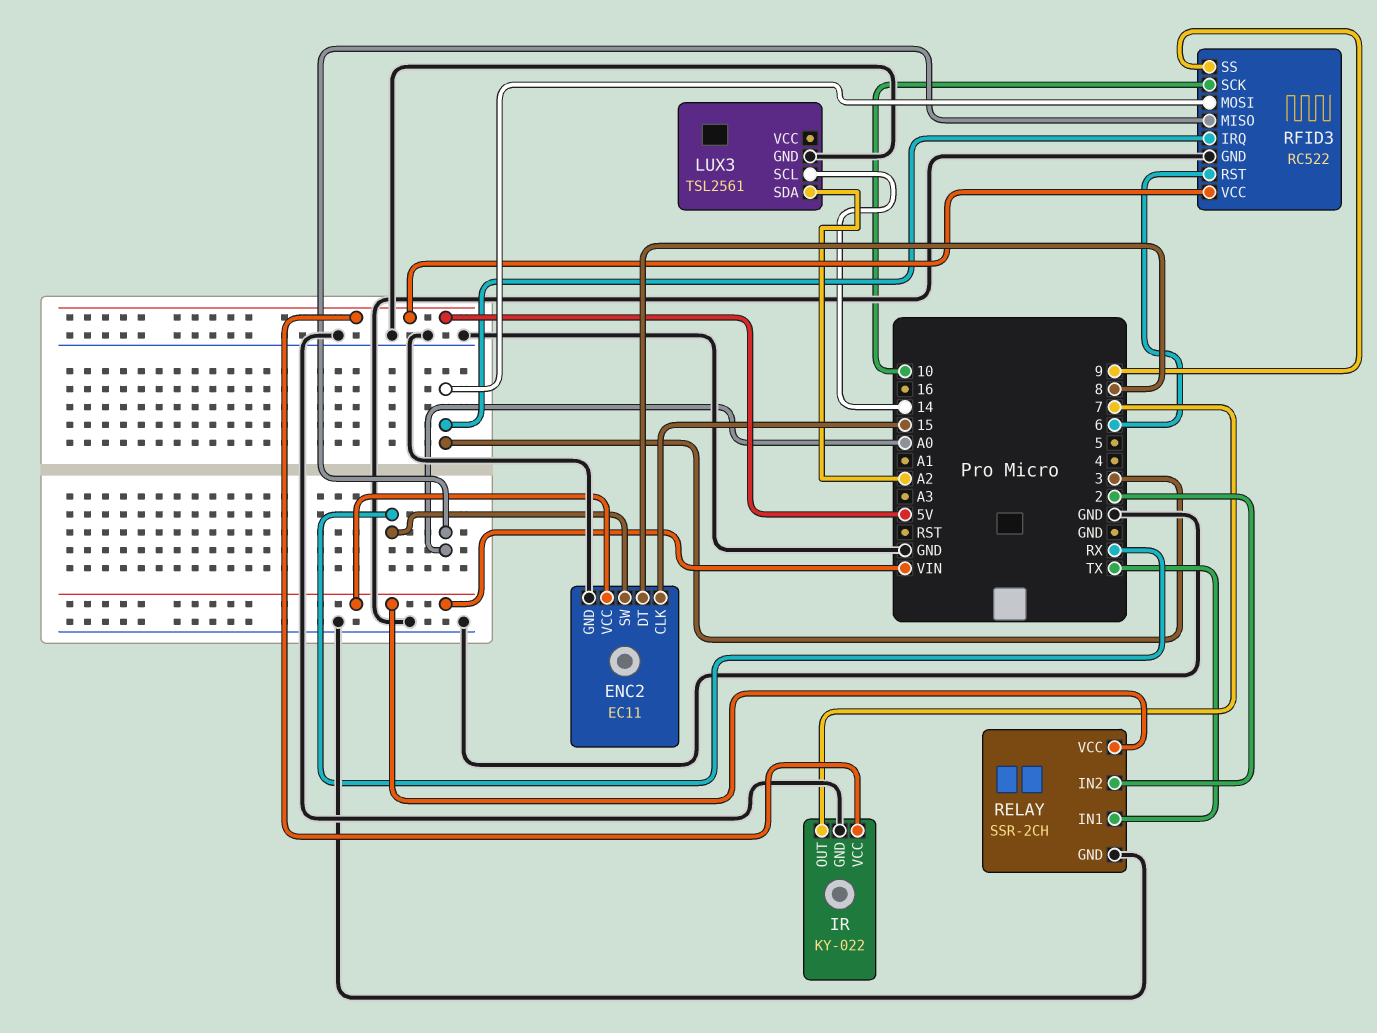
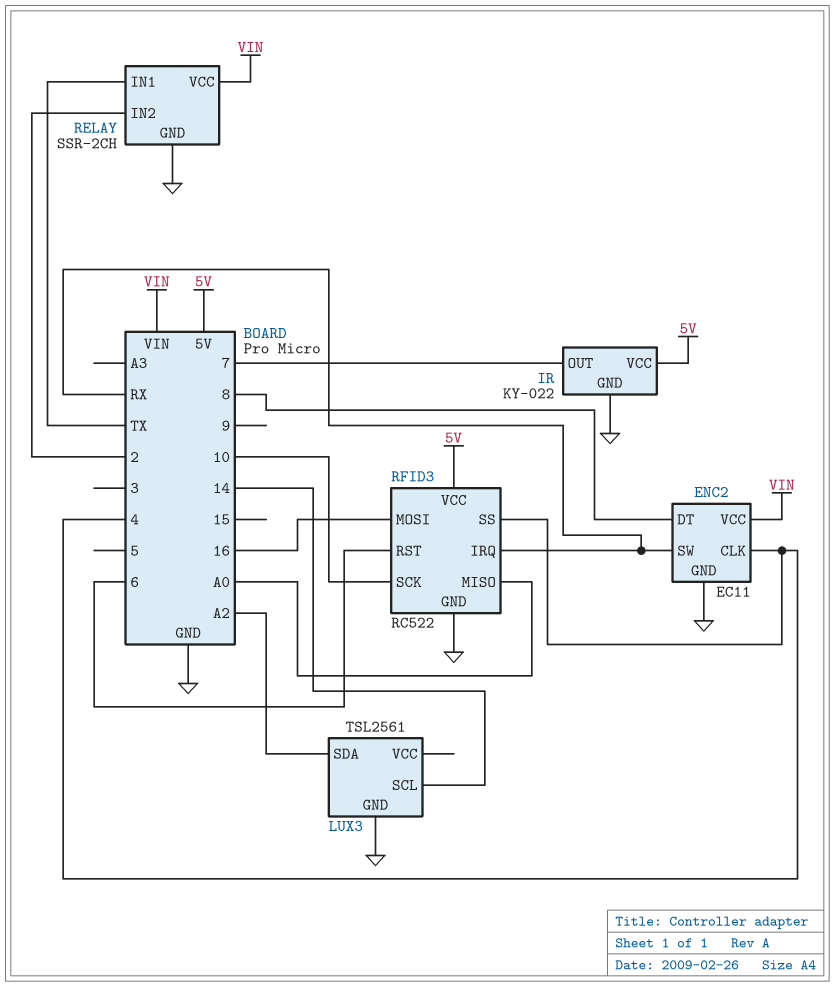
ENC2 pin CLK: 15 -> 4
RFID3 pin IRQ: 3 -> RX
RFID3 pin MOSI: 3 -> 16
RFID3 pin SS: 9 -> 4

